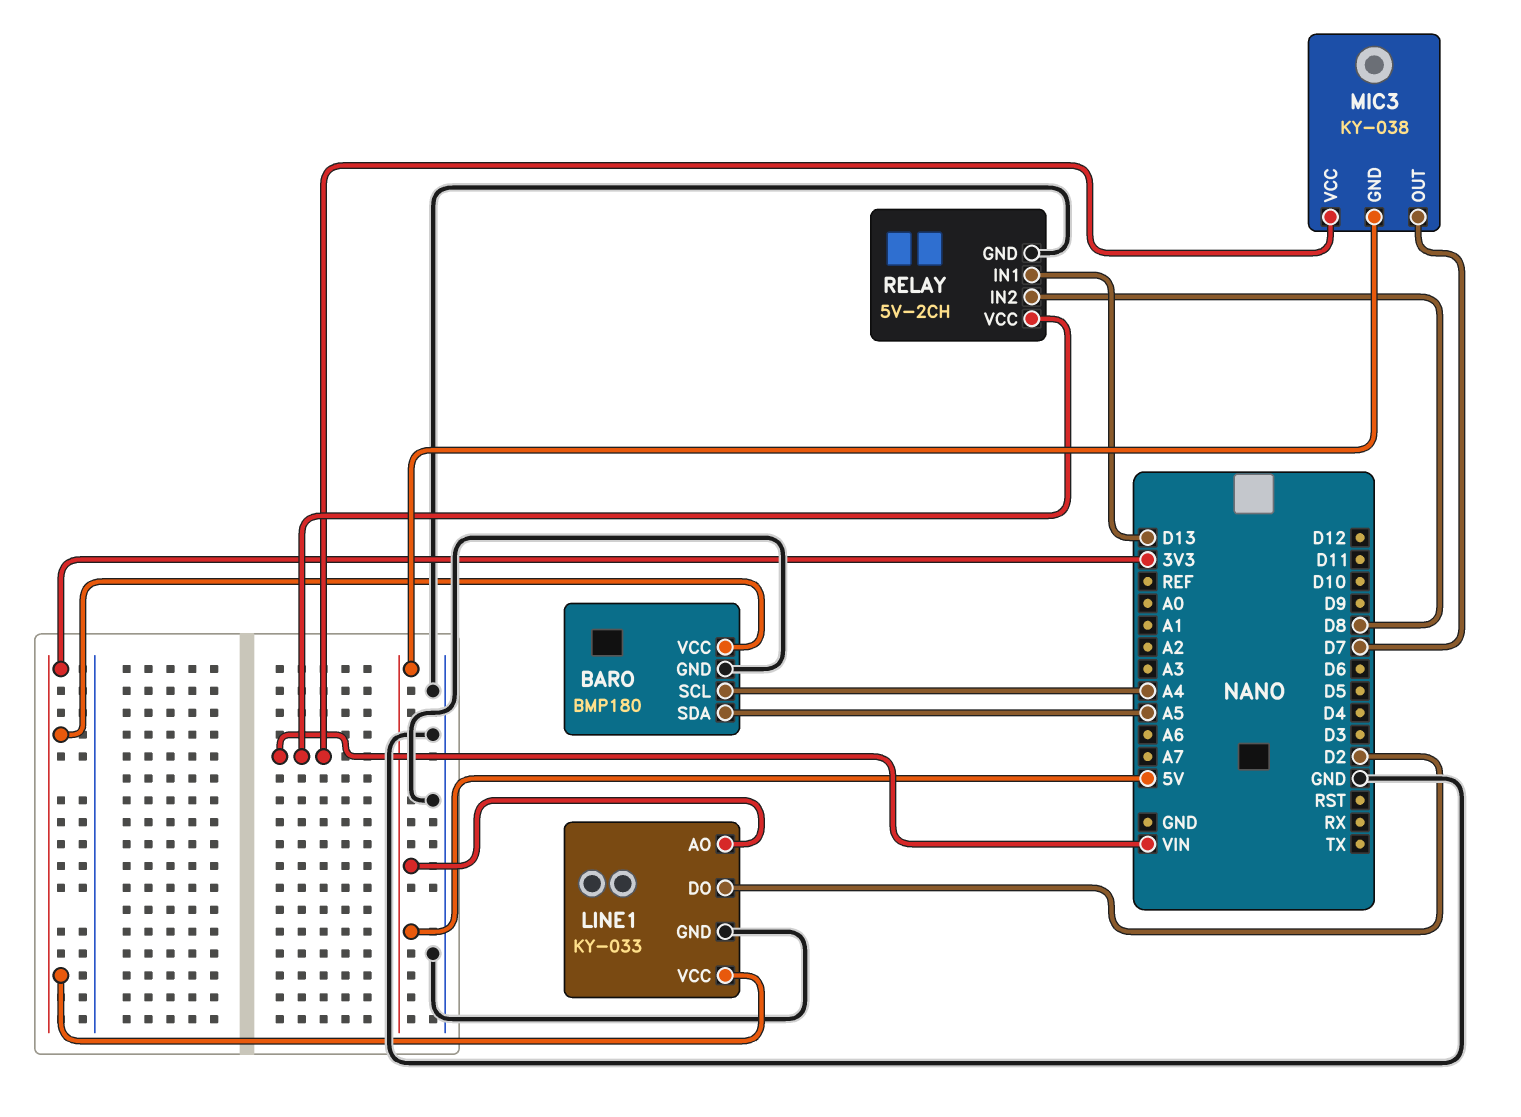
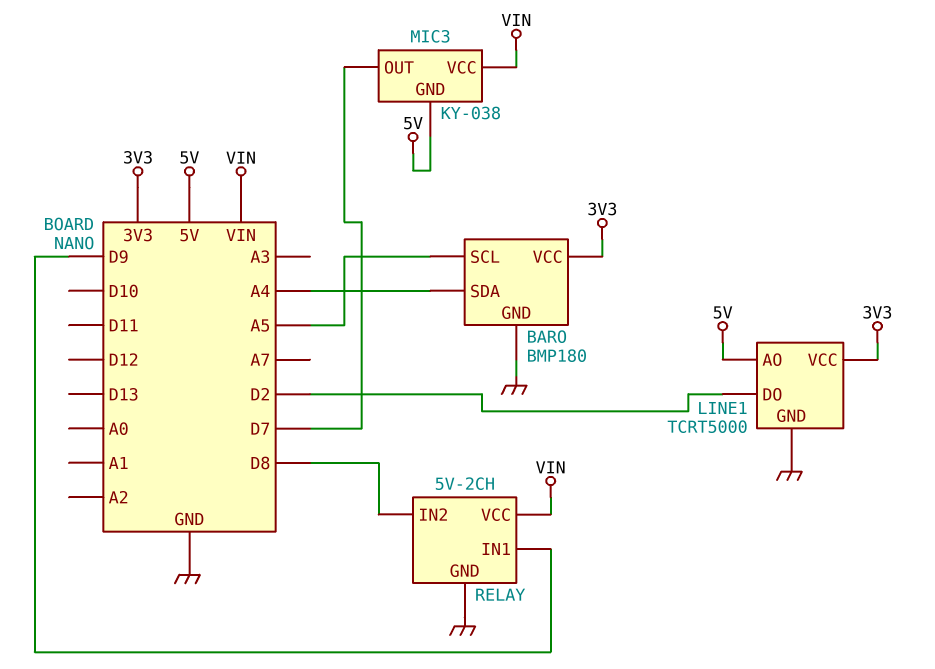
BARO pin SCL: A4 -> A5
BARO pin SDA: A5 -> A4
LINE1: KY-033 -> TCRT5000
RELAY pin IN1: D13 -> D9

